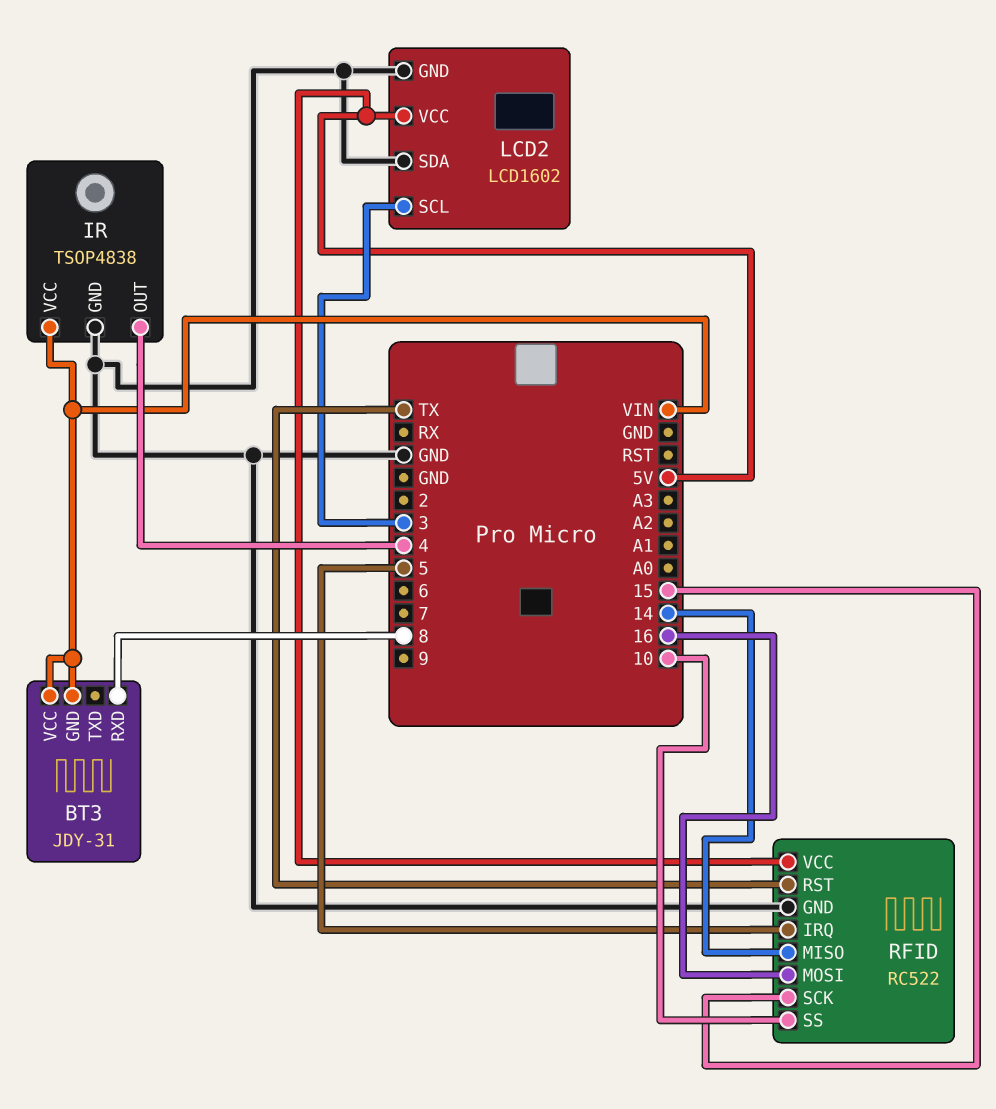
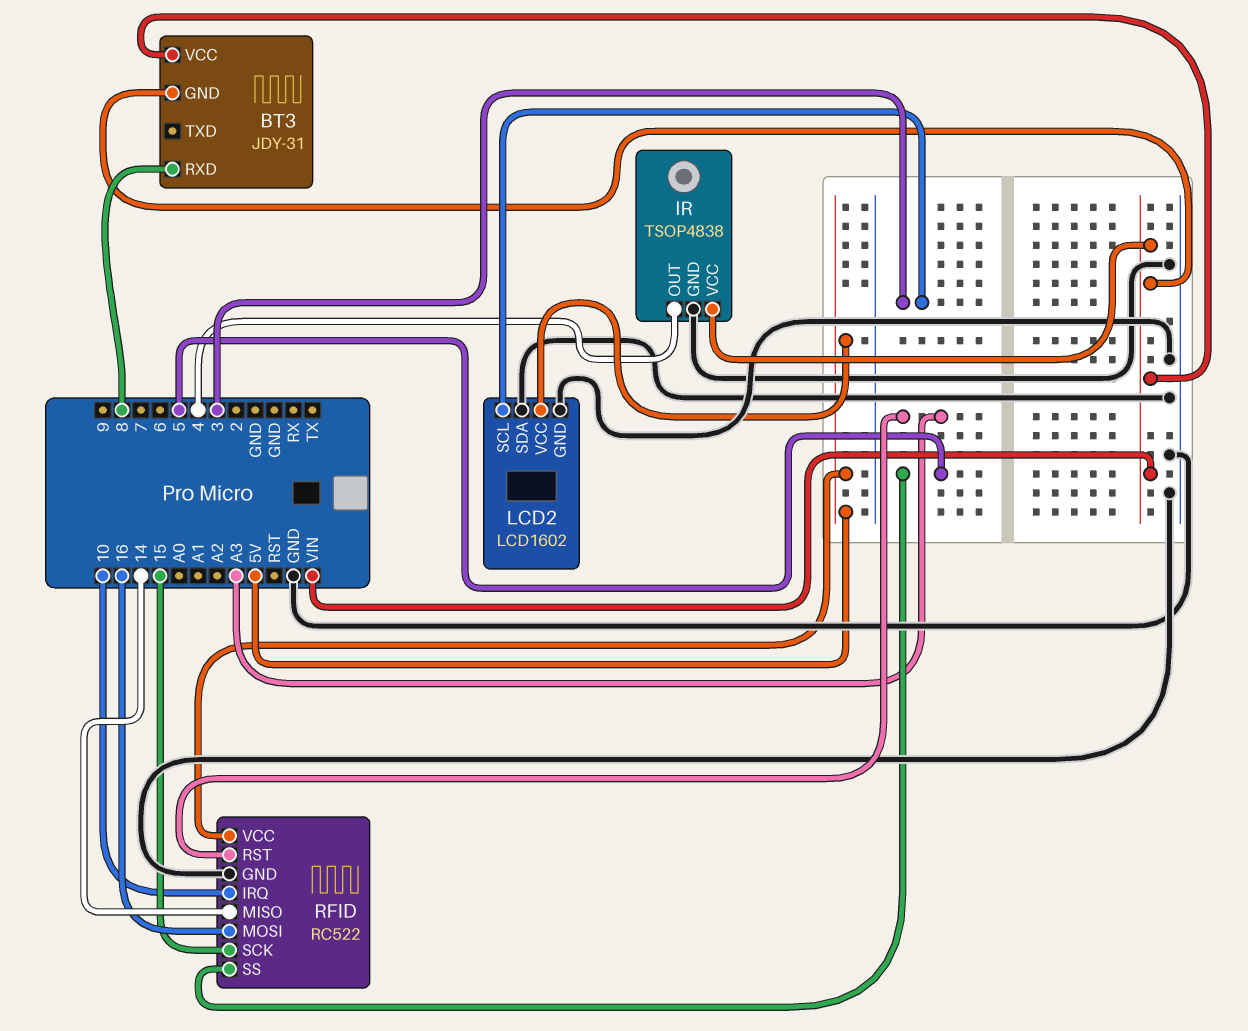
RFID pin IRQ: 5 -> 10
RFID pin RST: TX -> A3
RFID pin SS: 10 -> 5

